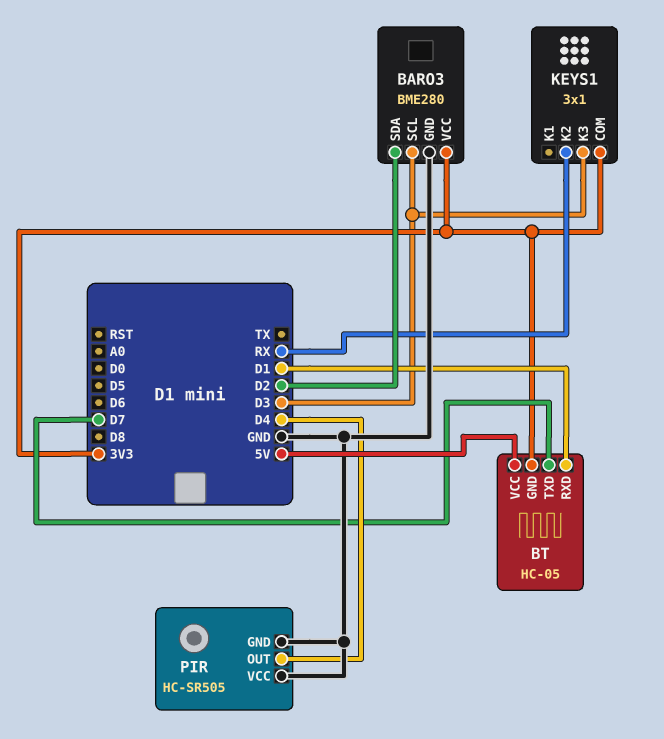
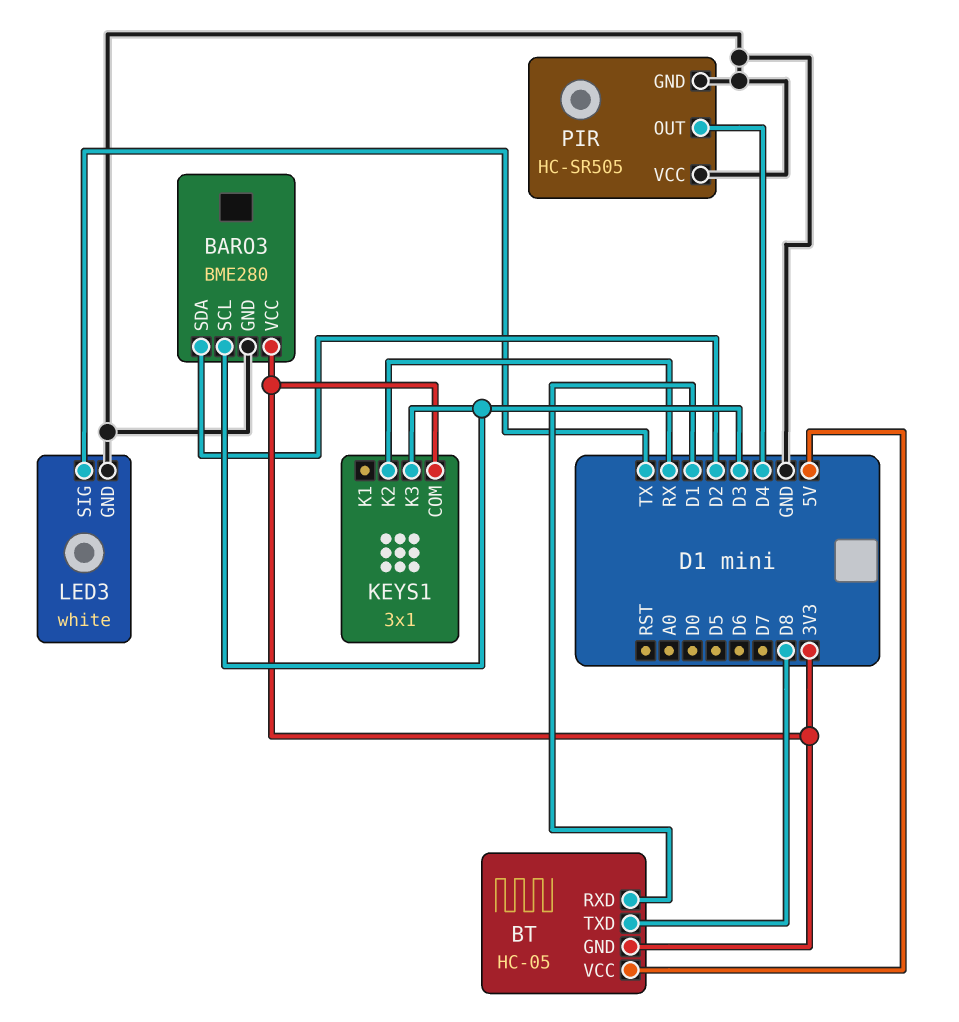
BT pin TXD: D7 -> D8
LED3: none -> white
LED3 pin GND: none -> GND
LED3 pin SIG: none -> TX

